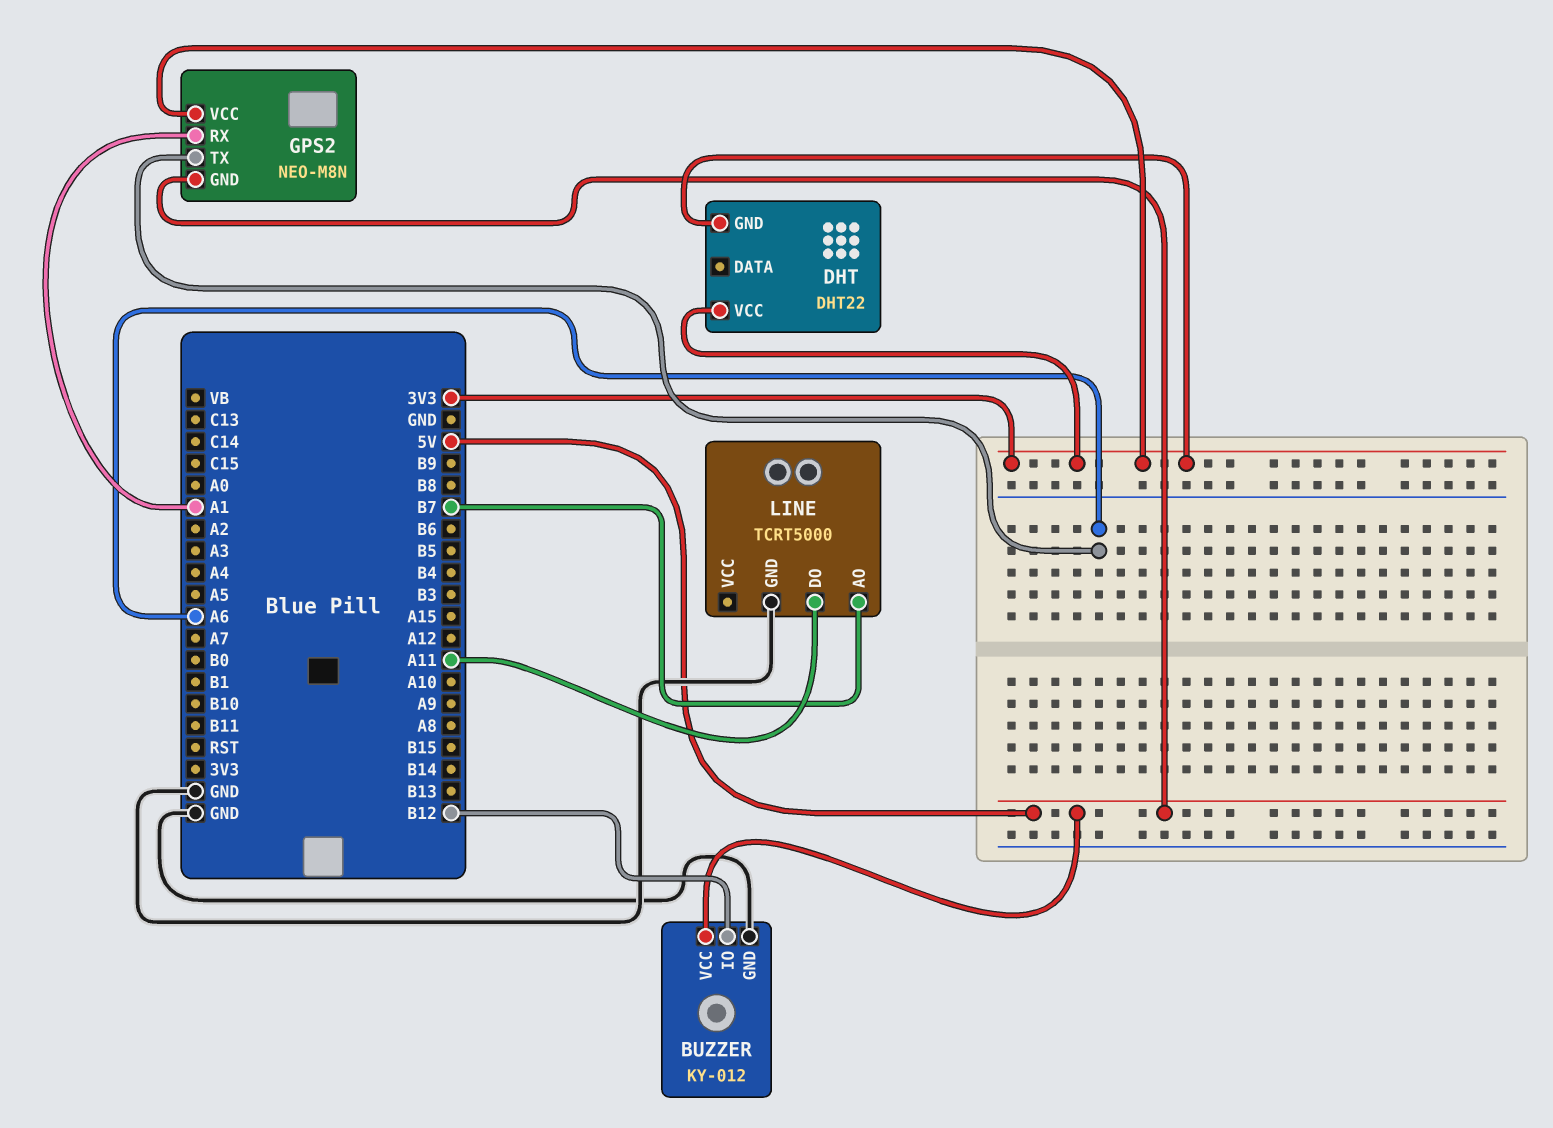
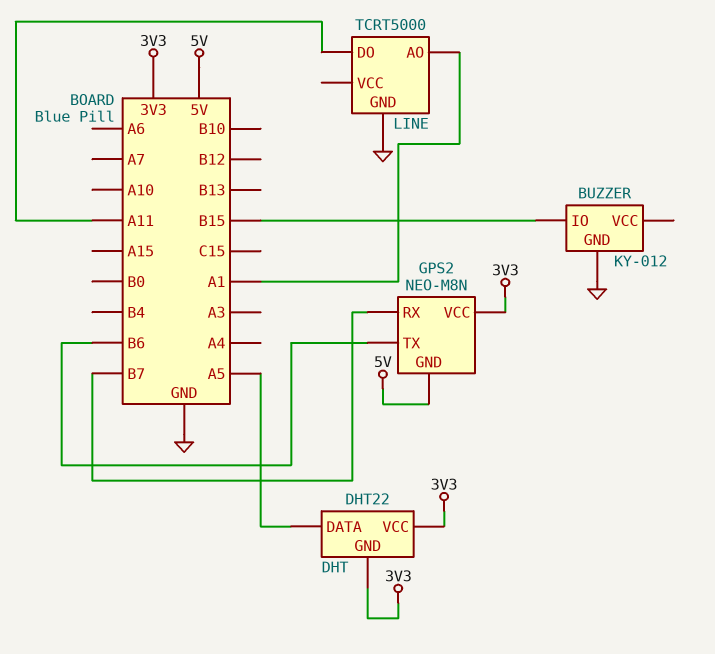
BUZZER pin IO: B12 -> B15
BUZZER pin VCC: 5V -> none
DHT pin DATA: none -> A5
GPS2 pin RX: A1 -> B7
GPS2 pin TX: A6 -> B6
LINE pin AO: B7 -> A1

